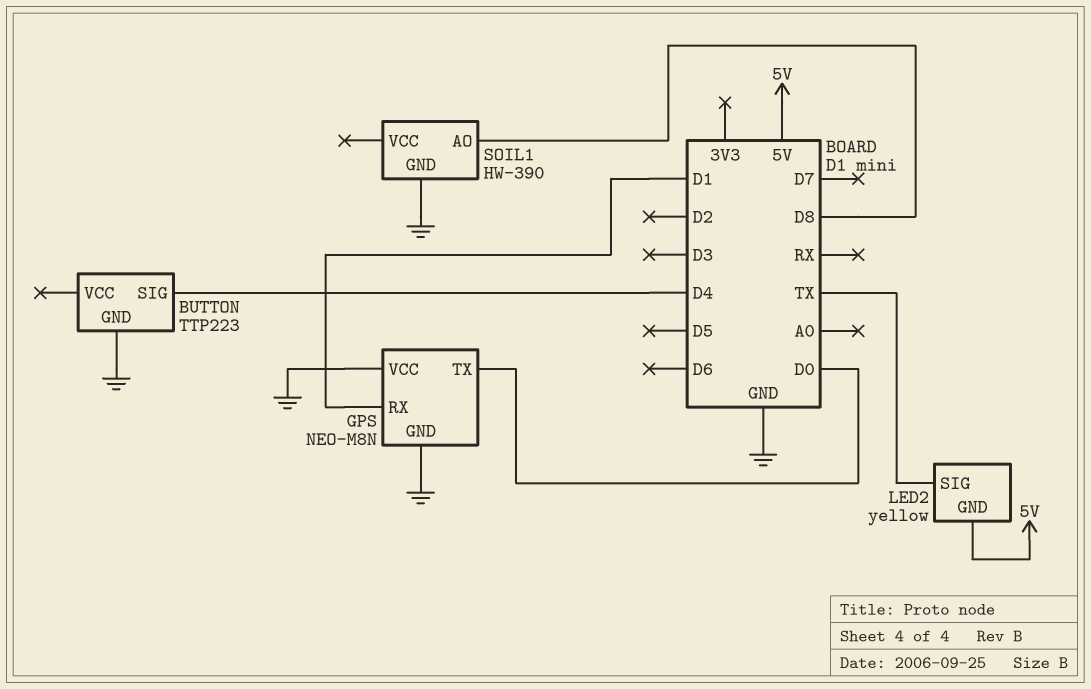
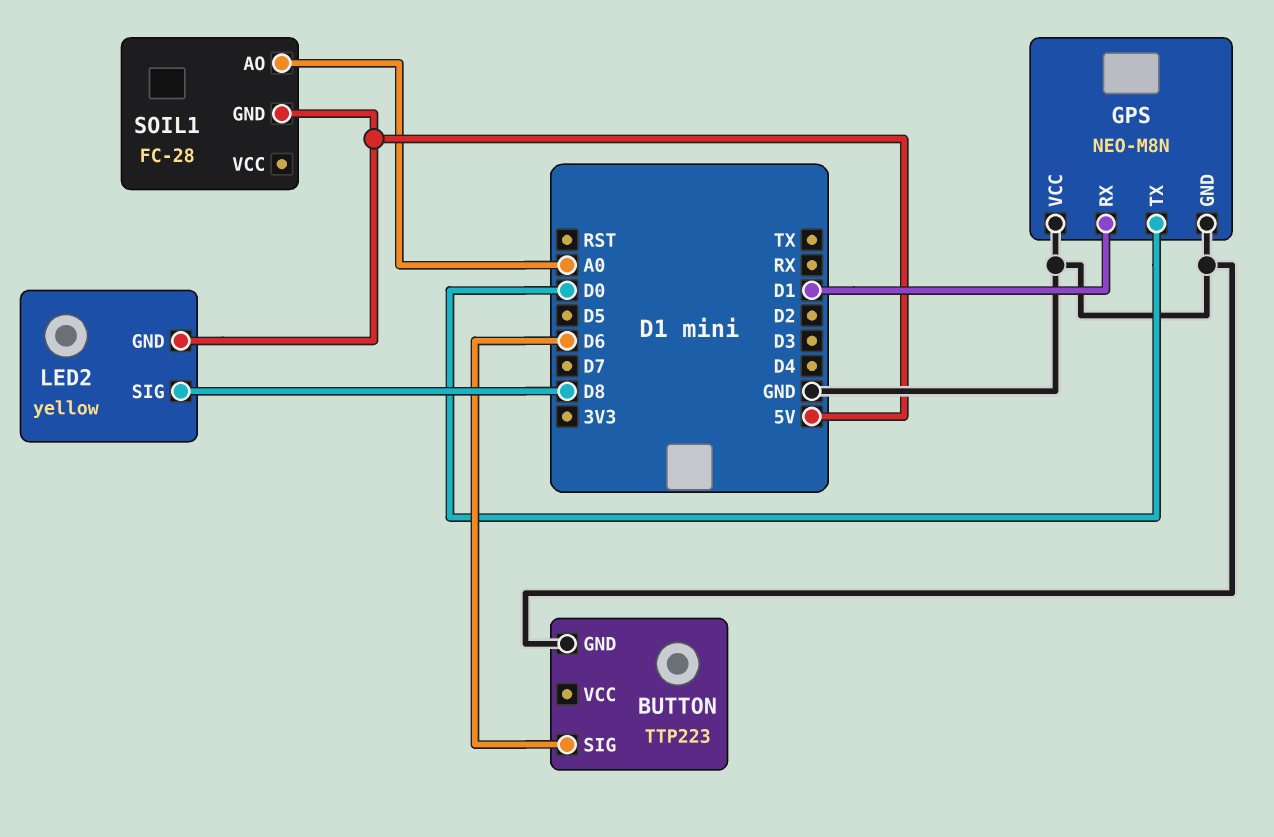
BUTTON pin SIG: D4 -> D6
LED2 pin SIG: TX -> D8
SOIL1: HW-390 -> FC-28
SOIL1 pin AO: D8 -> A0
SOIL1 pin GND: GND -> 5V

